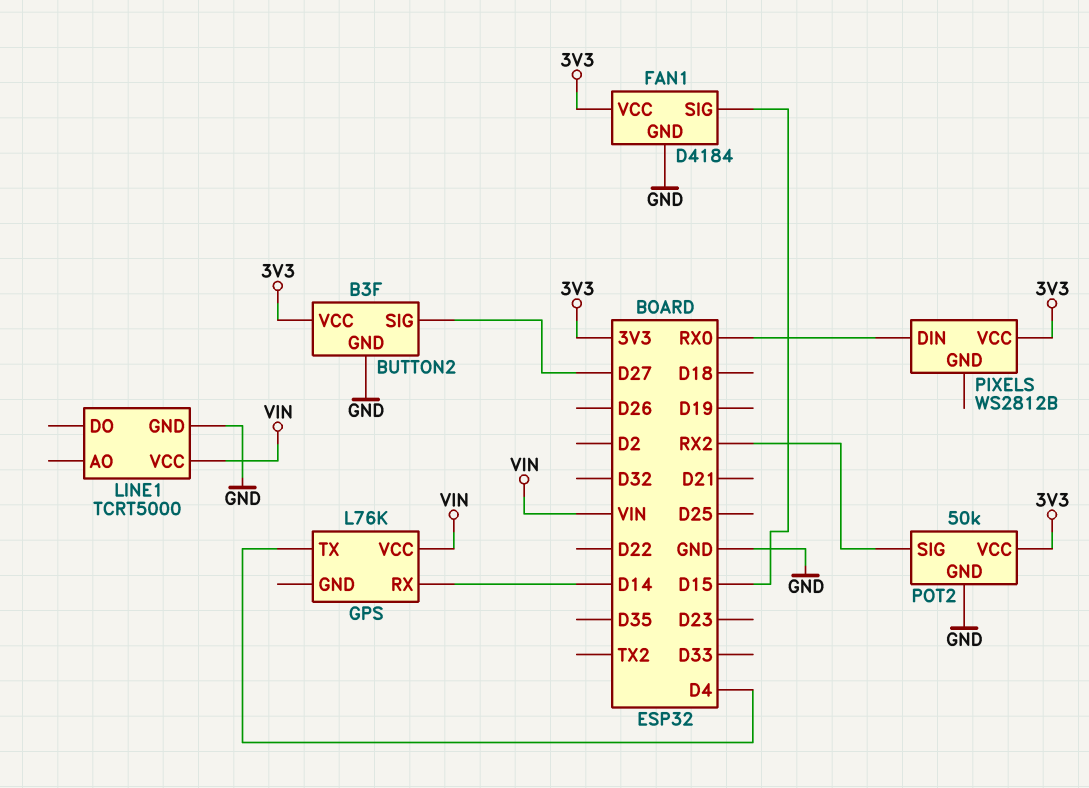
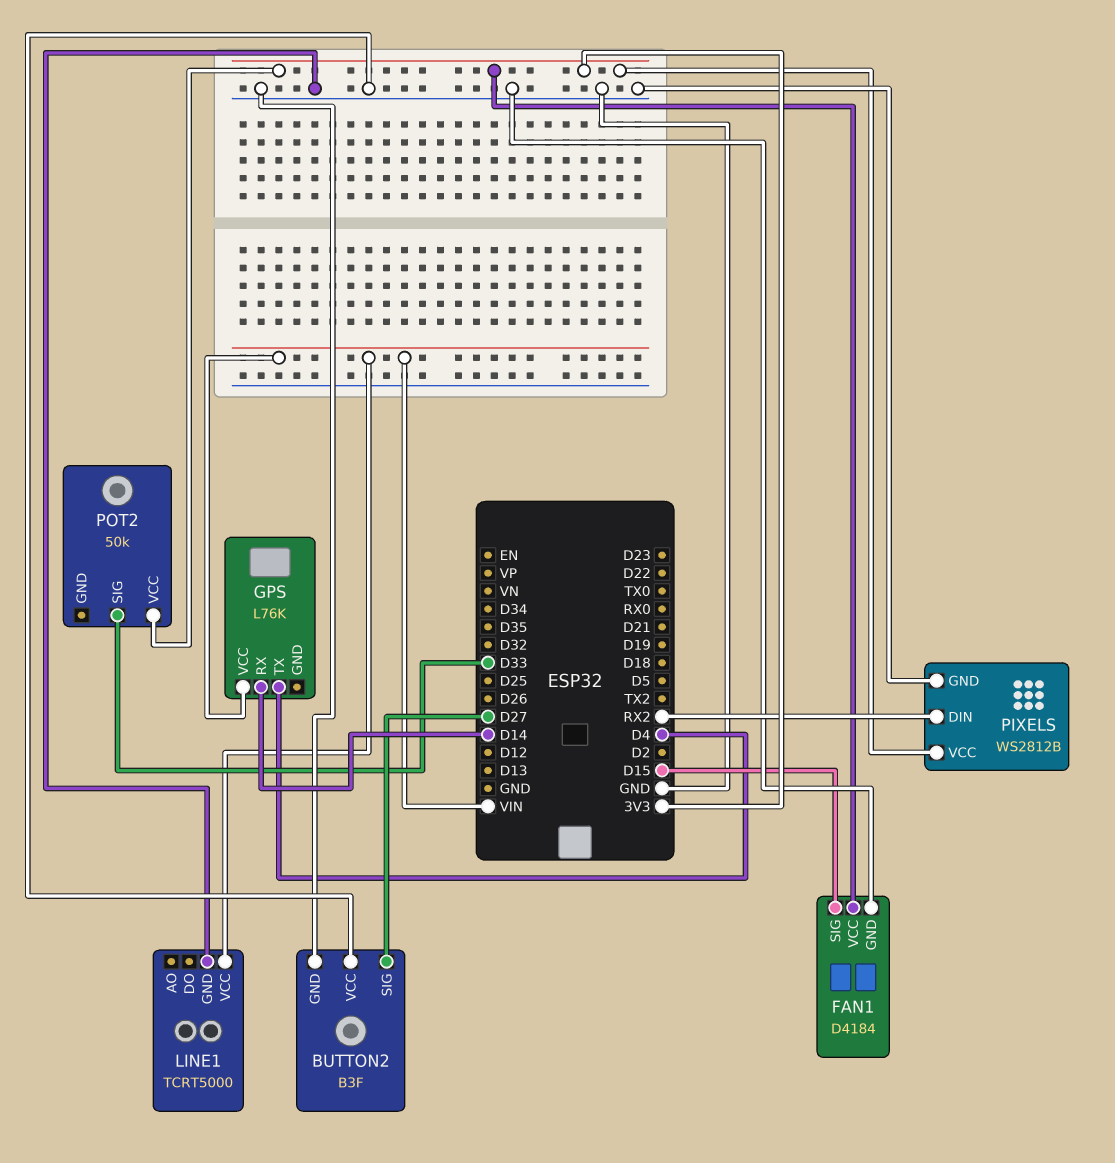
BUTTON2 pin VCC: 3V3 -> GND
PIXELS pin DIN: RX0 -> RX2
PIXELS pin GND: none -> GND
POT2 pin GND: GND -> none
POT2 pin SIG: RX2 -> D33

